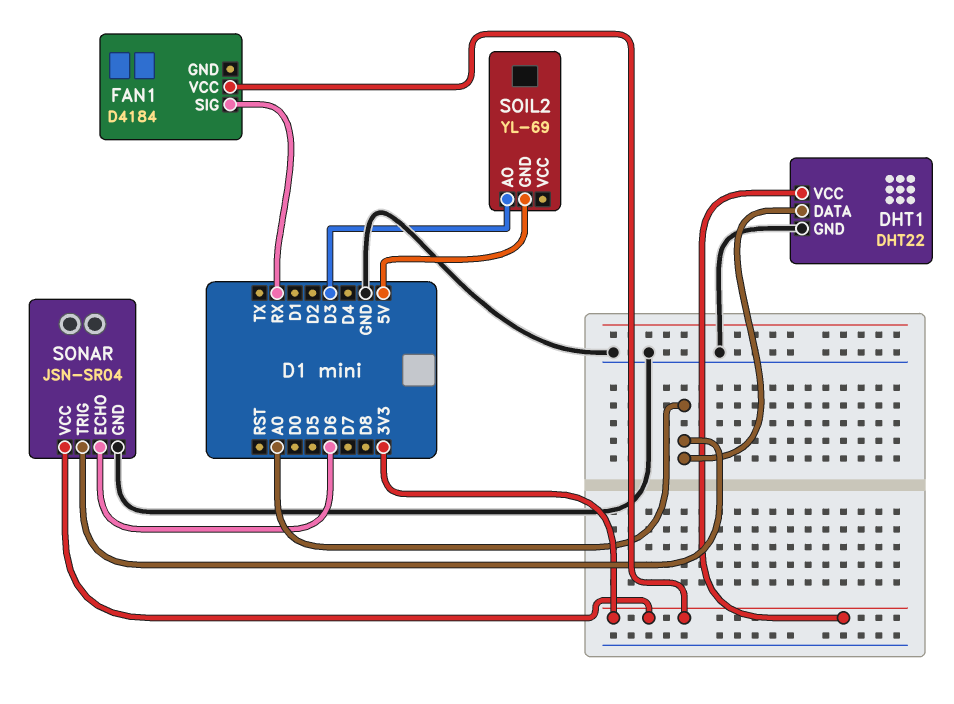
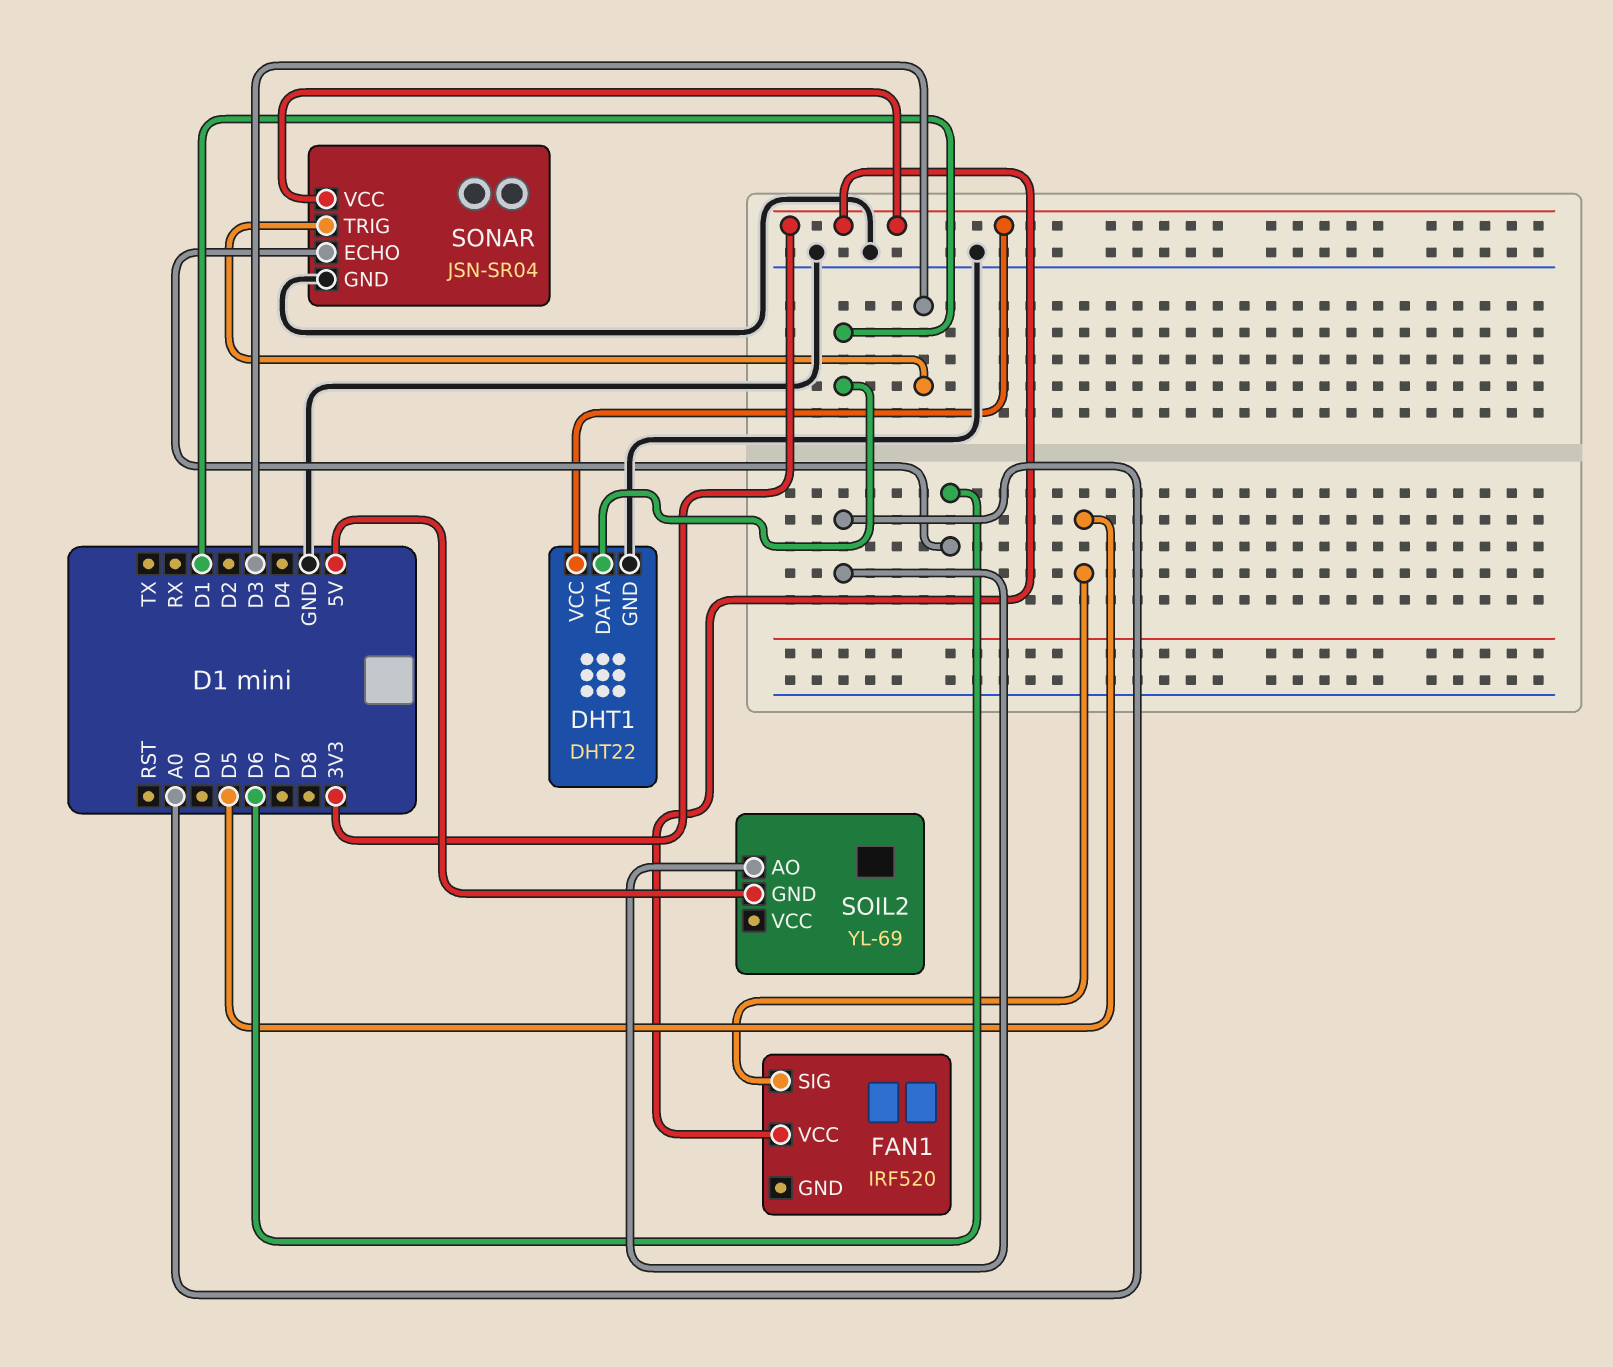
DHT1 pin DATA: A0 -> D1
FAN1: D4184 -> IRF520
FAN1 pin SIG: RX -> D5
SOIL2 pin AO: D3 -> A0
SONAR pin TRIG: A0 -> D3

